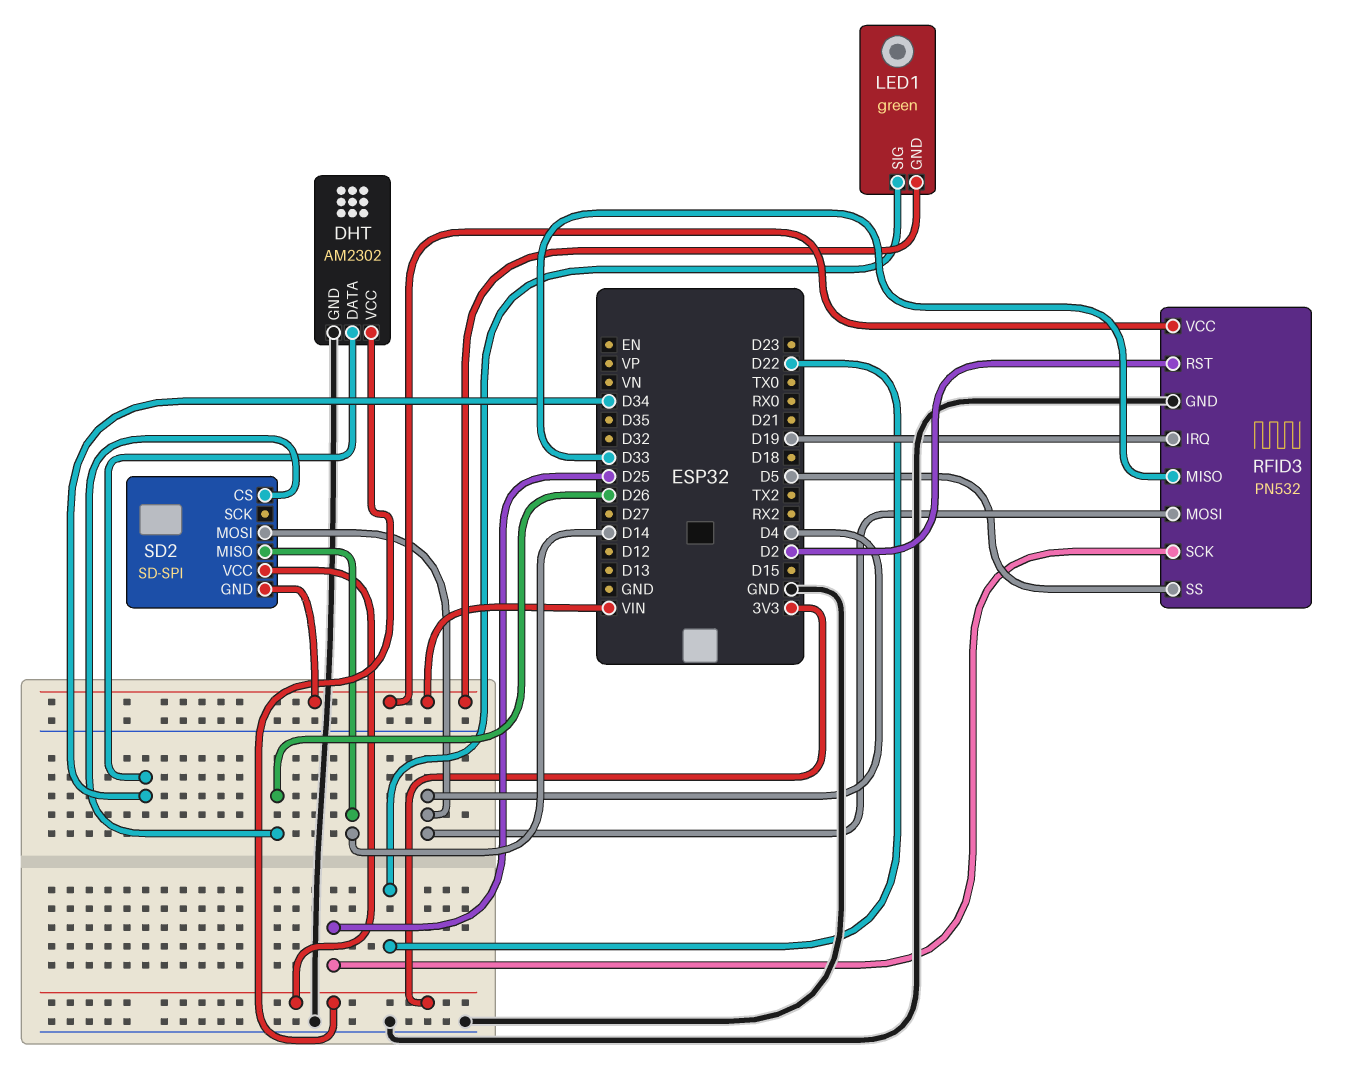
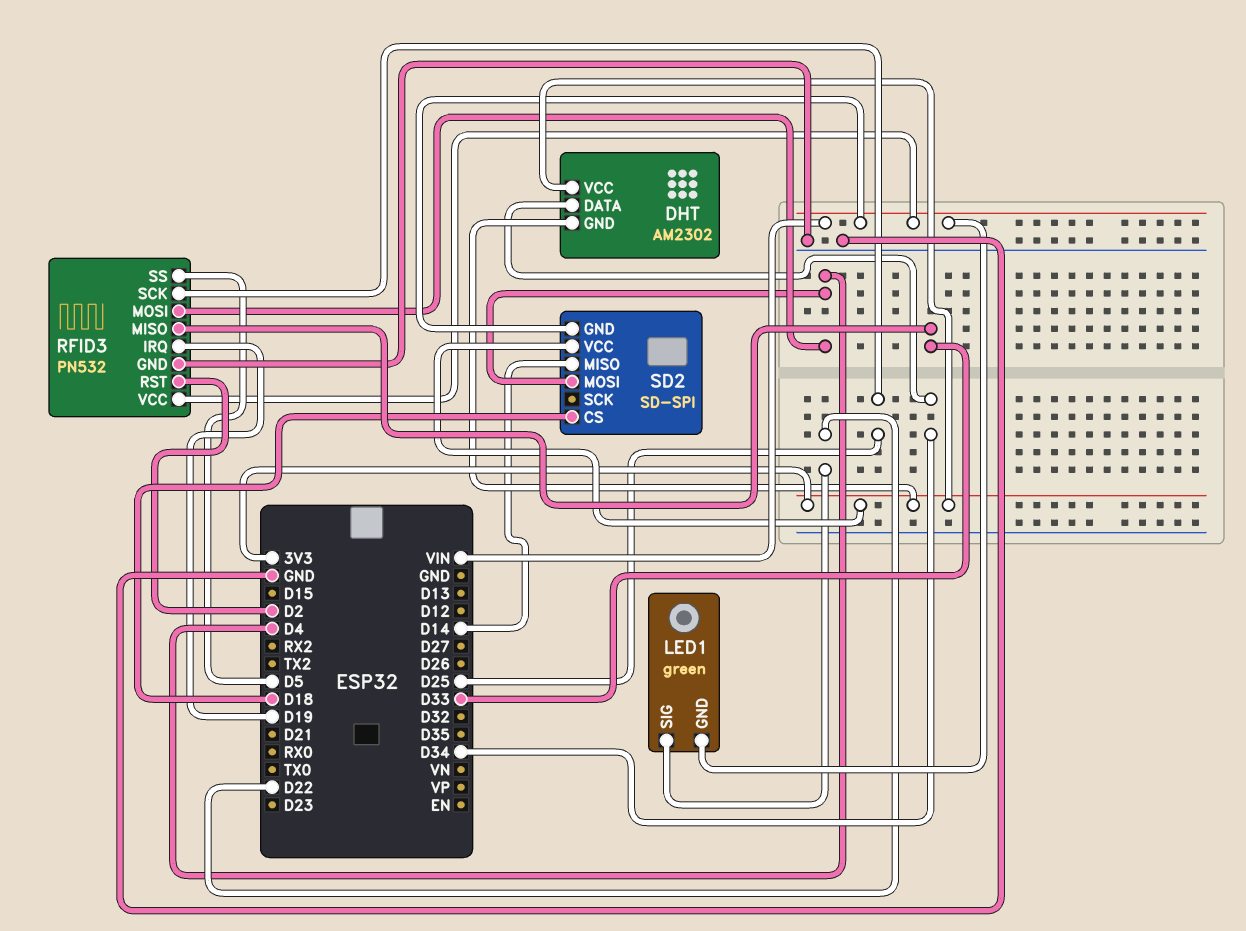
DHT pin GND: GND -> 3V3
SD2 pin CS: D26 -> D18

